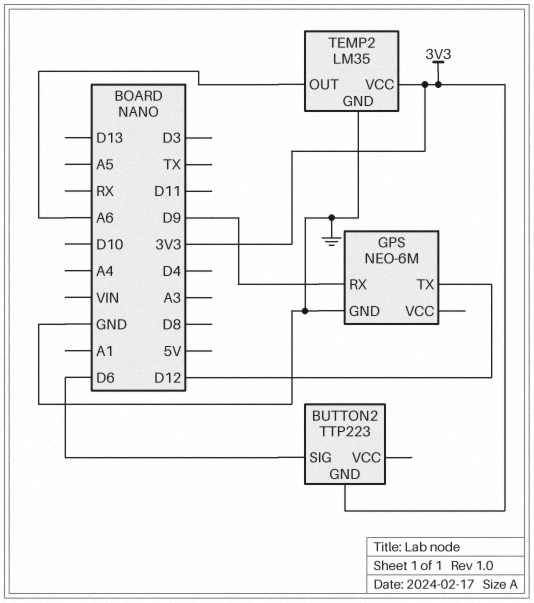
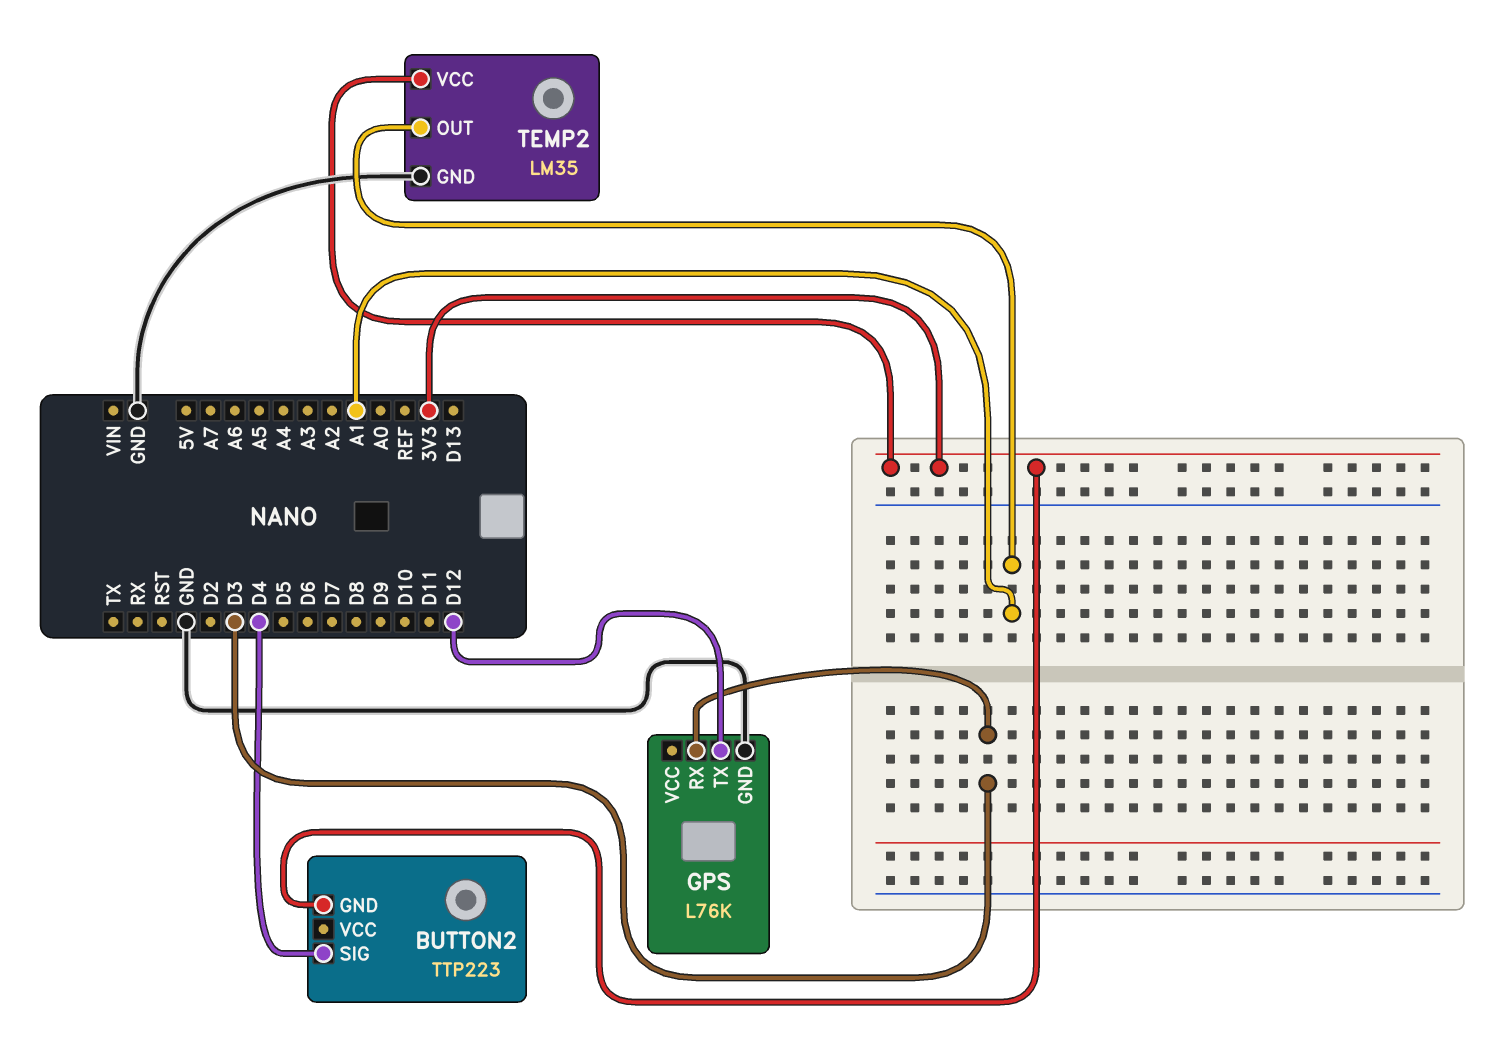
BUTTON2 pin SIG: D6 -> D4
GPS: NEO-6M -> L76K
GPS pin RX: D9 -> D3
TEMP2 pin OUT: A6 -> A1

